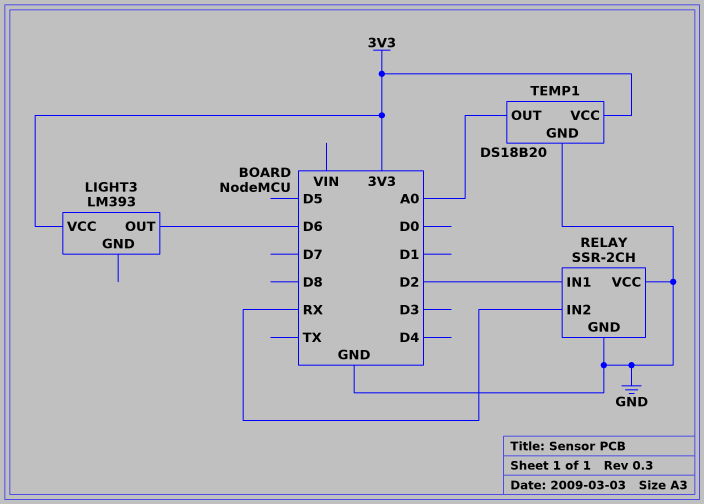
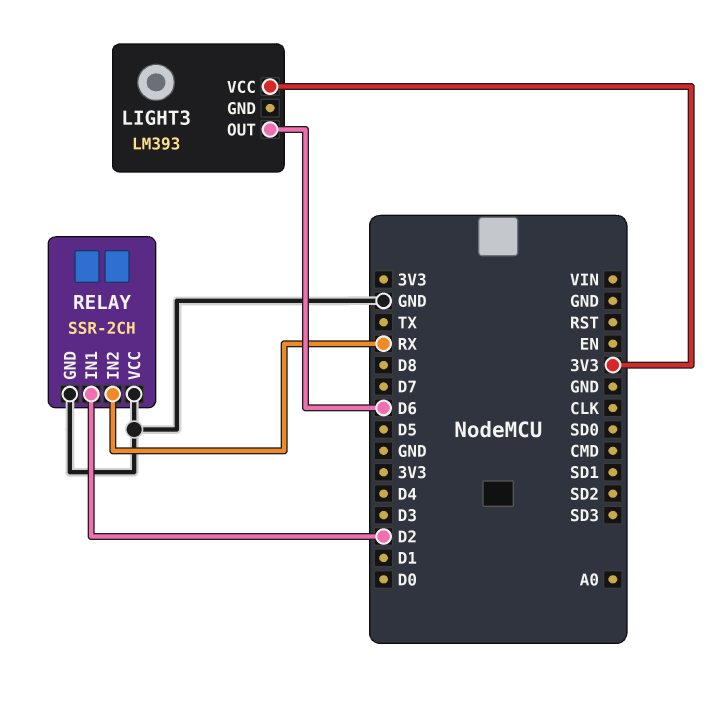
TEMP1: DS18B20 -> none
TEMP1 pin GND: GND -> none
TEMP1 pin OUT: A0 -> none
TEMP1 pin VCC: 3V3 -> none

